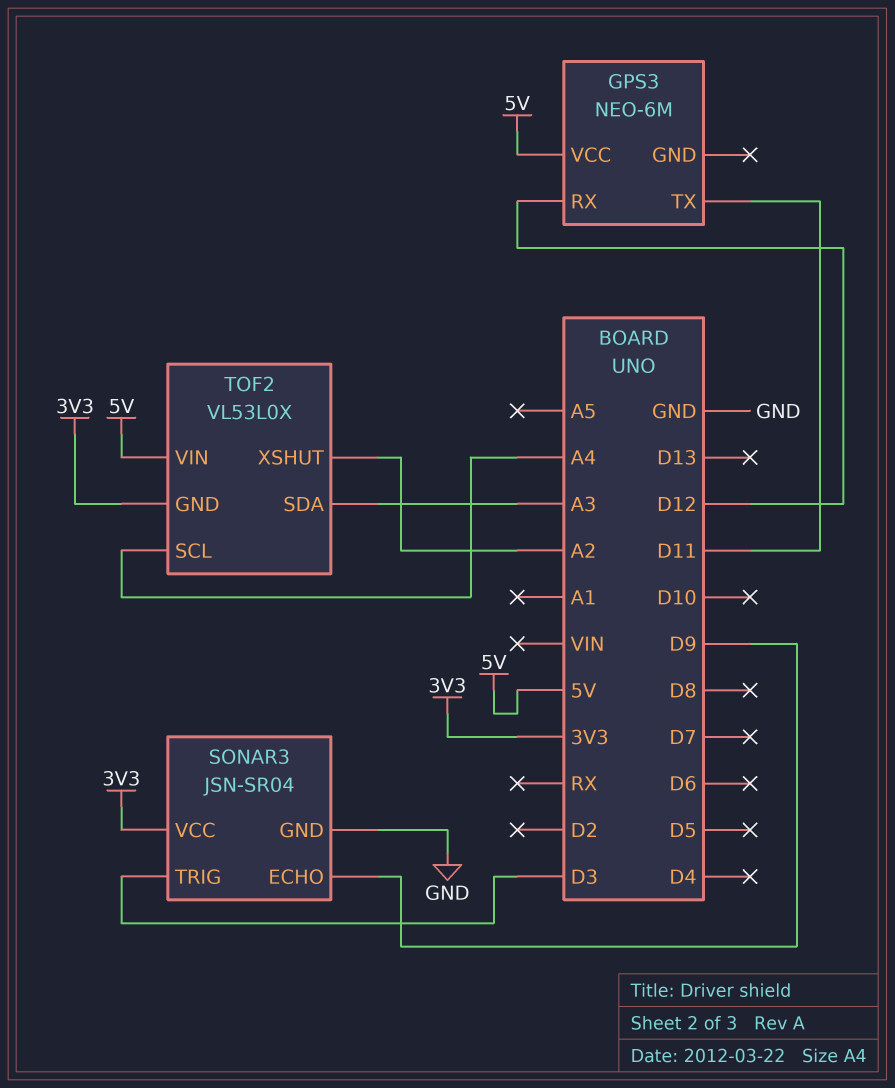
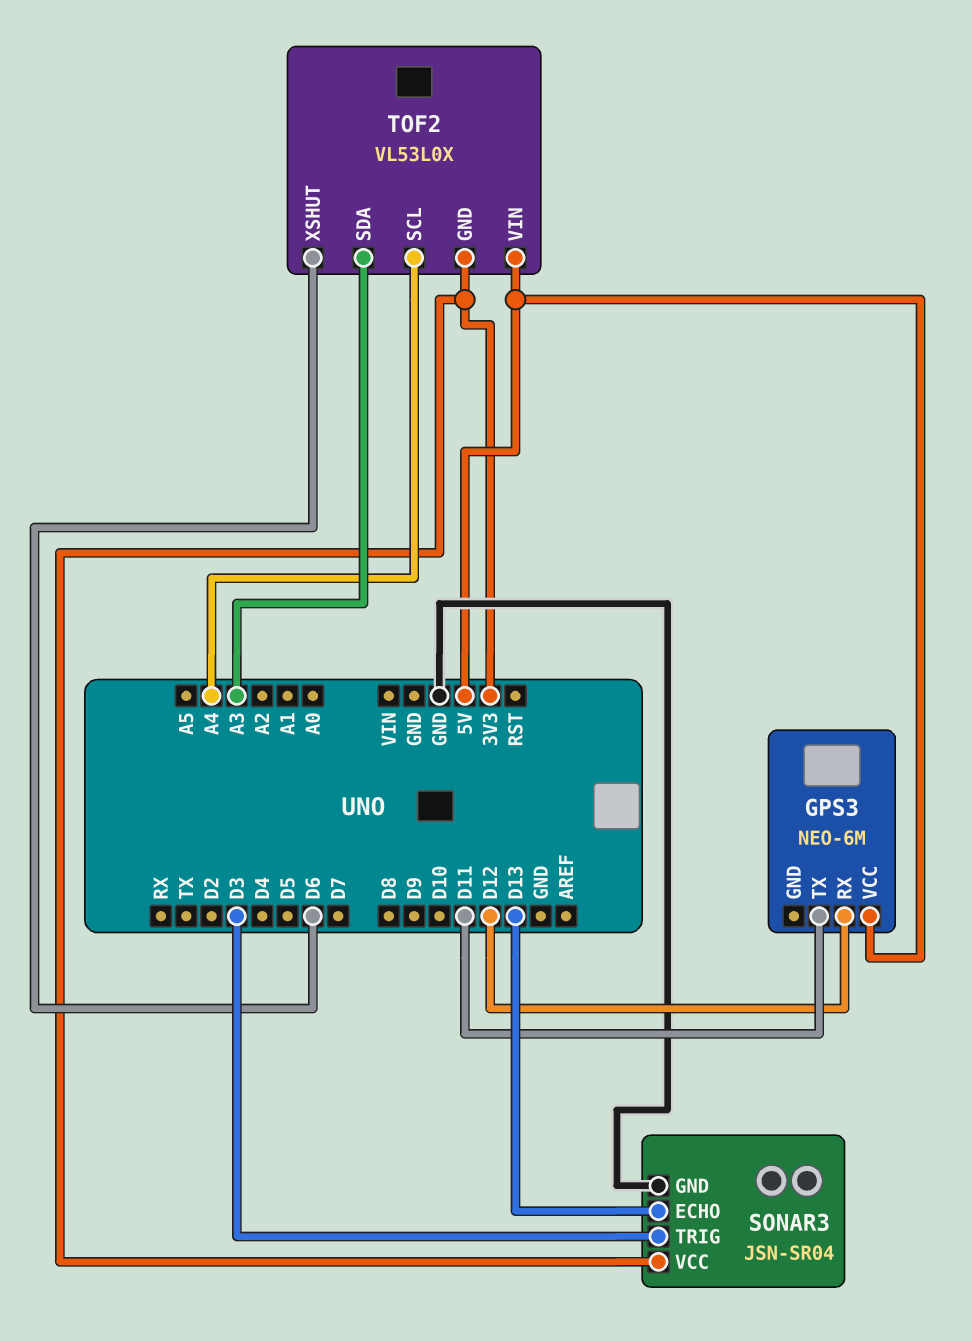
SONAR3 pin ECHO: D9 -> D13
TOF2 pin XSHUT: A2 -> D6

